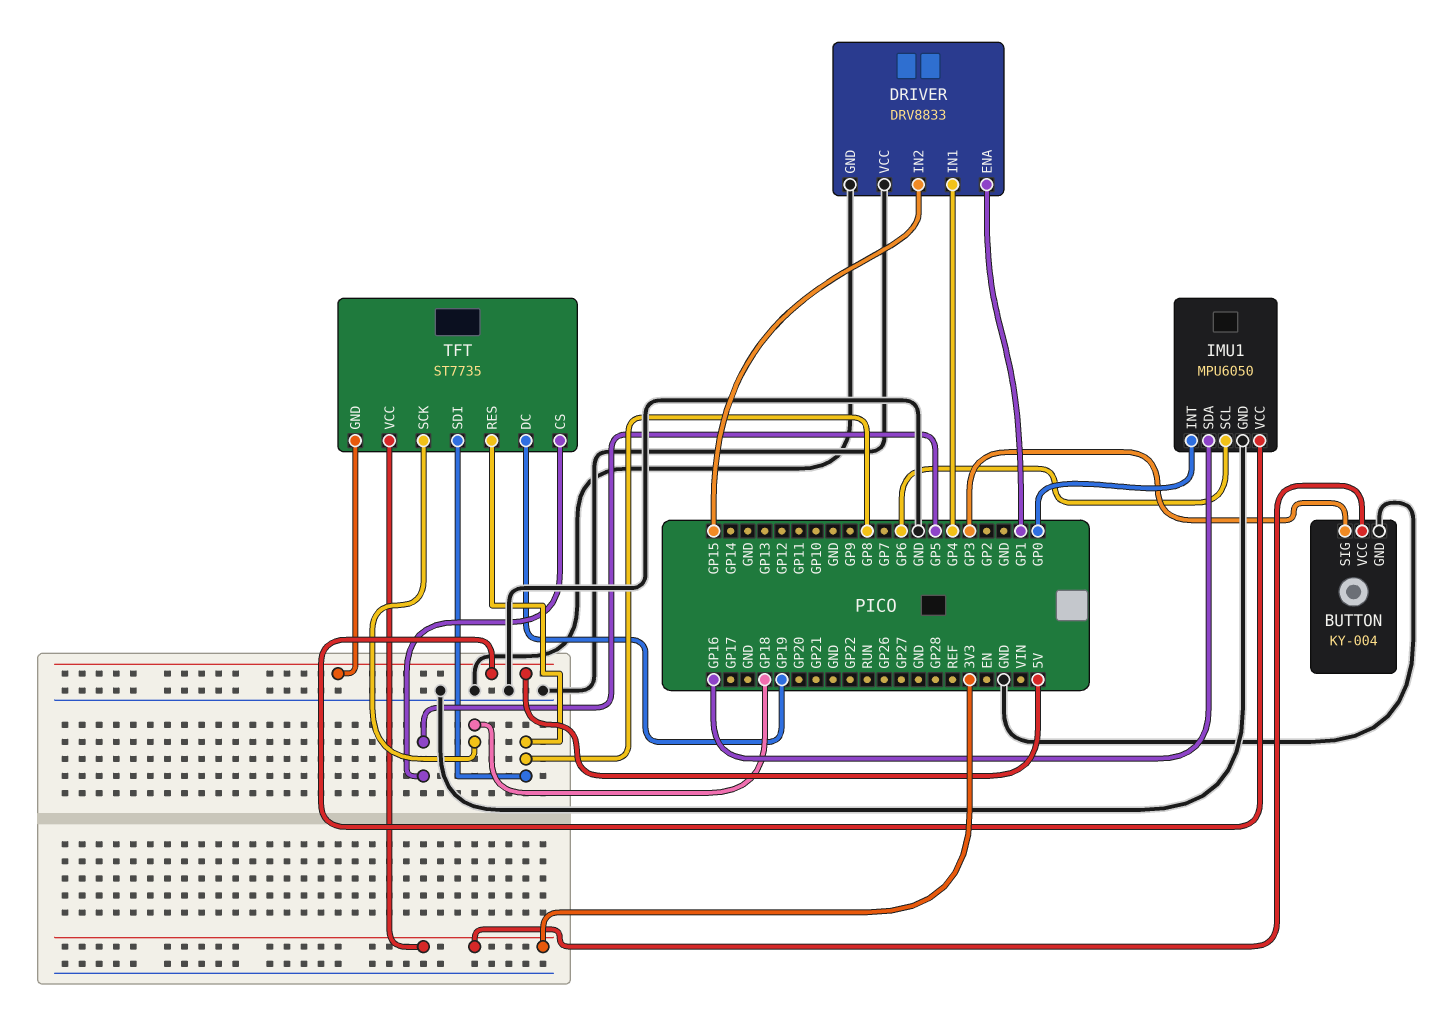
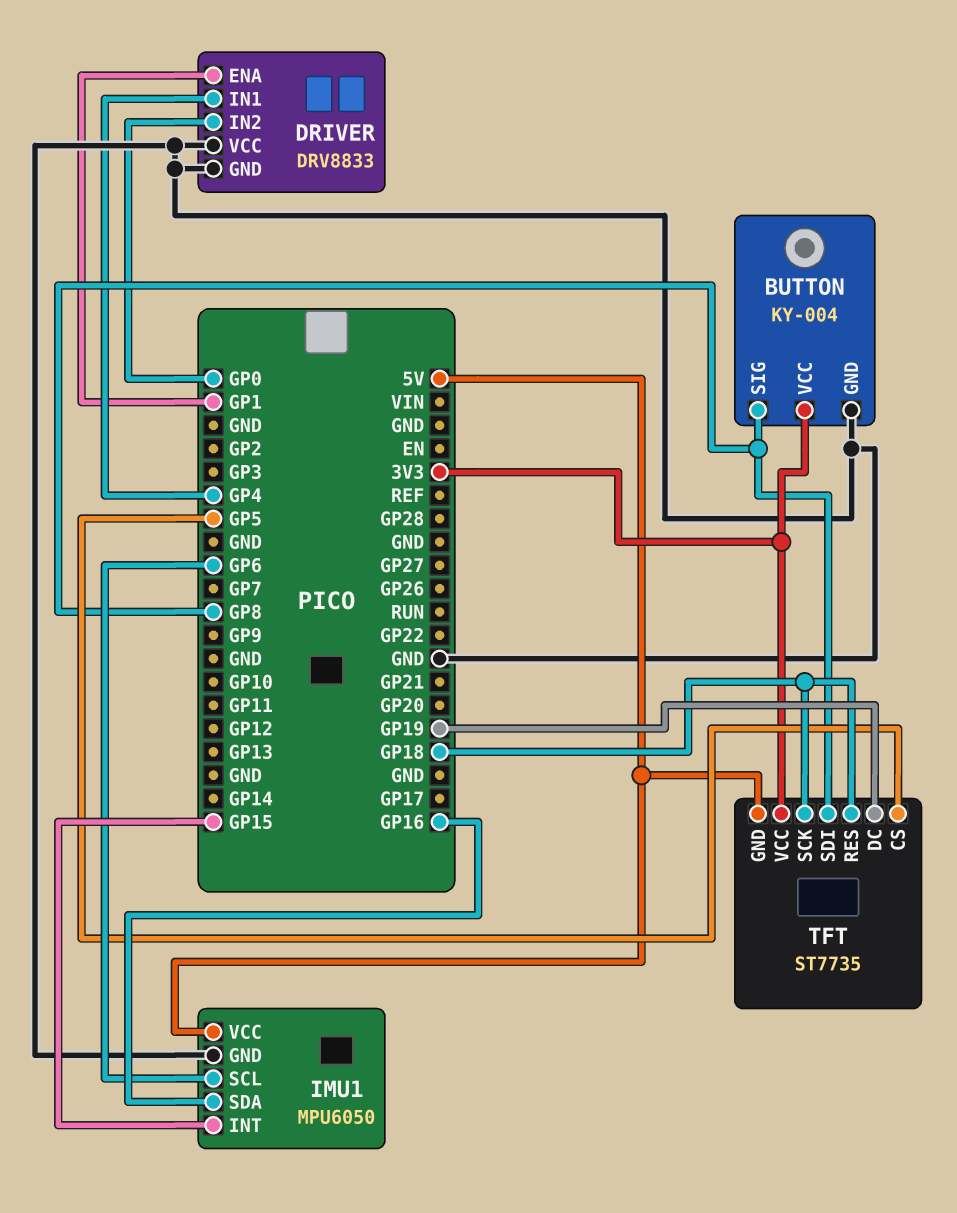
BUTTON pin SIG: GP3 -> GP8
DRIVER pin IN2: GP15 -> GP0
IMU1 pin INT: GP0 -> GP15
TFT pin RES: GP8 -> GP18

